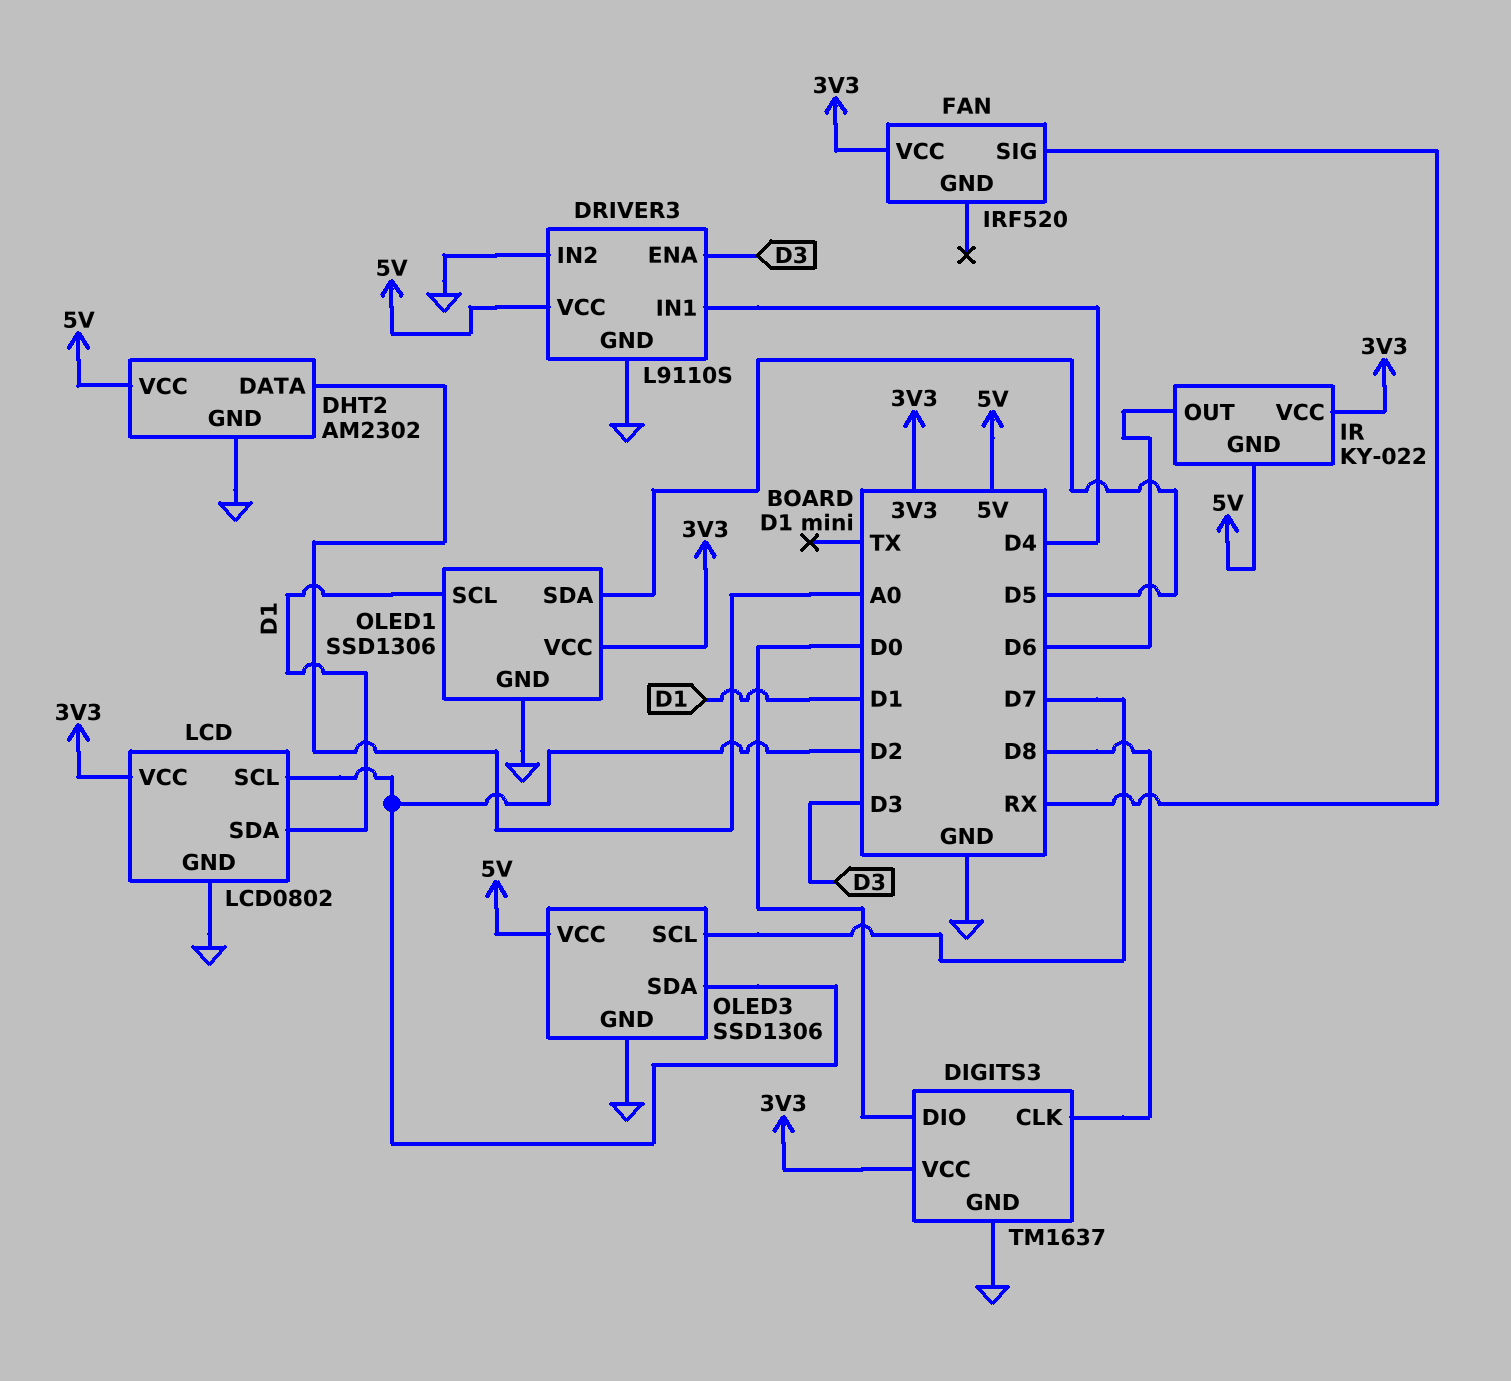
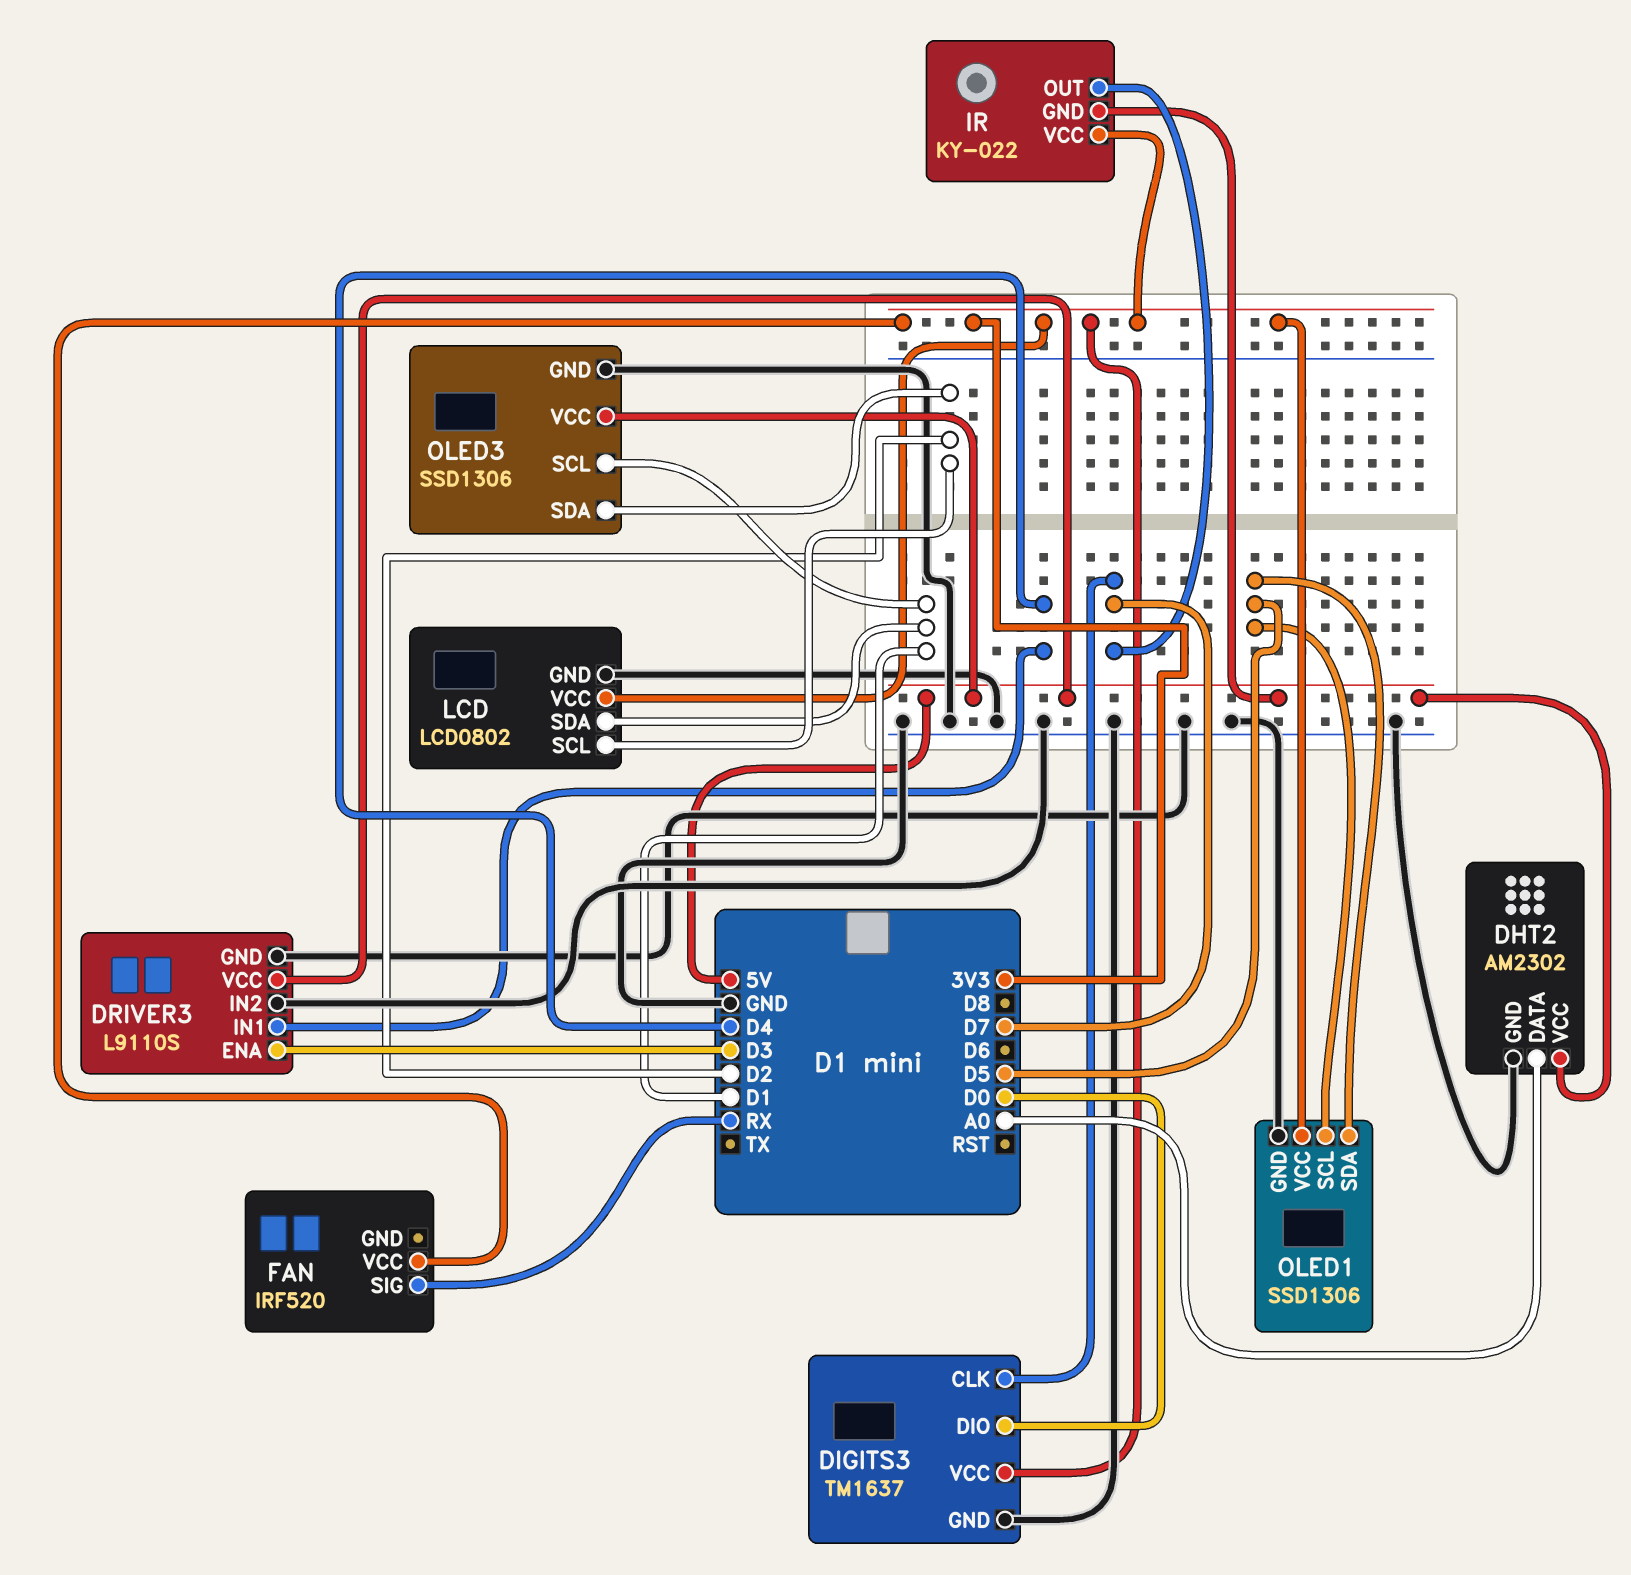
DIGITS3 pin CLK: D8 -> D7
IR pin OUT: D6 -> D7
OLED1 pin SCL: D1 -> D5
OLED3 pin SCL: D7 -> D1

